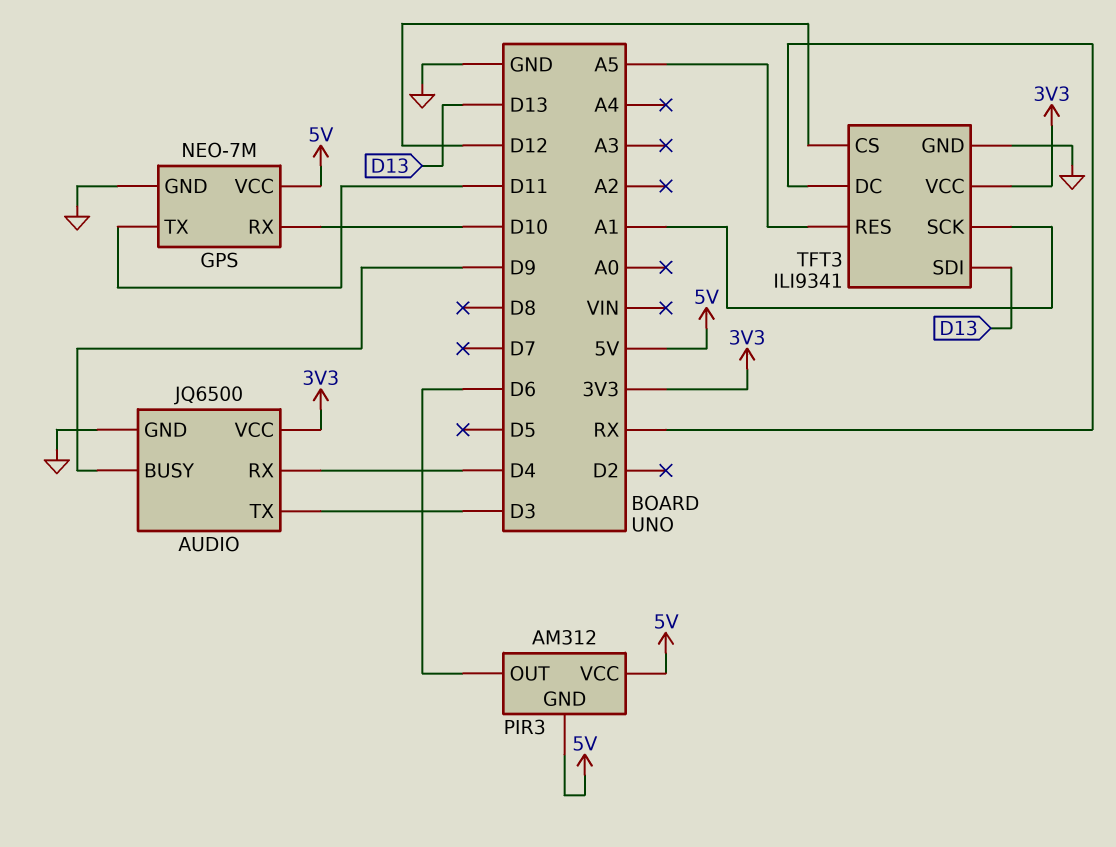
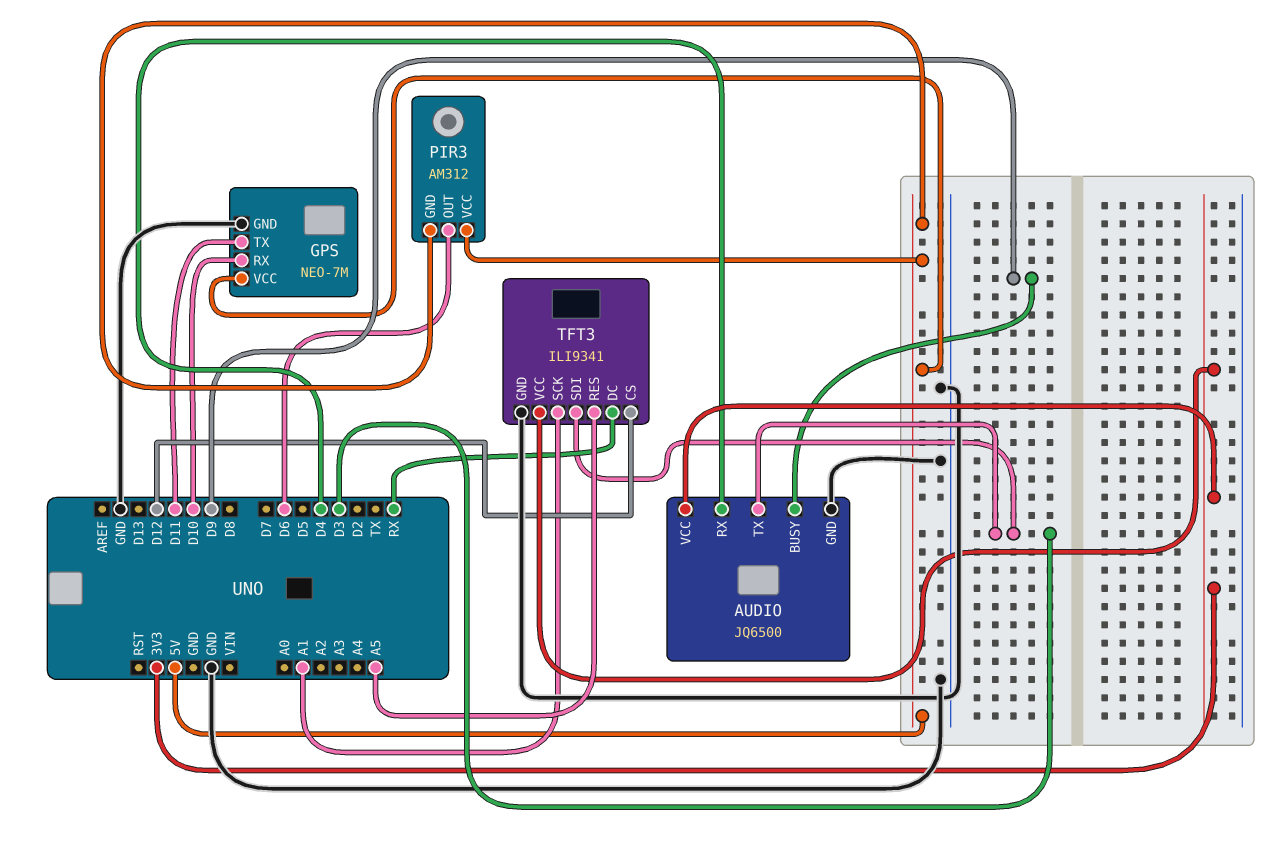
TFT3 pin SDI: D13 -> D3

